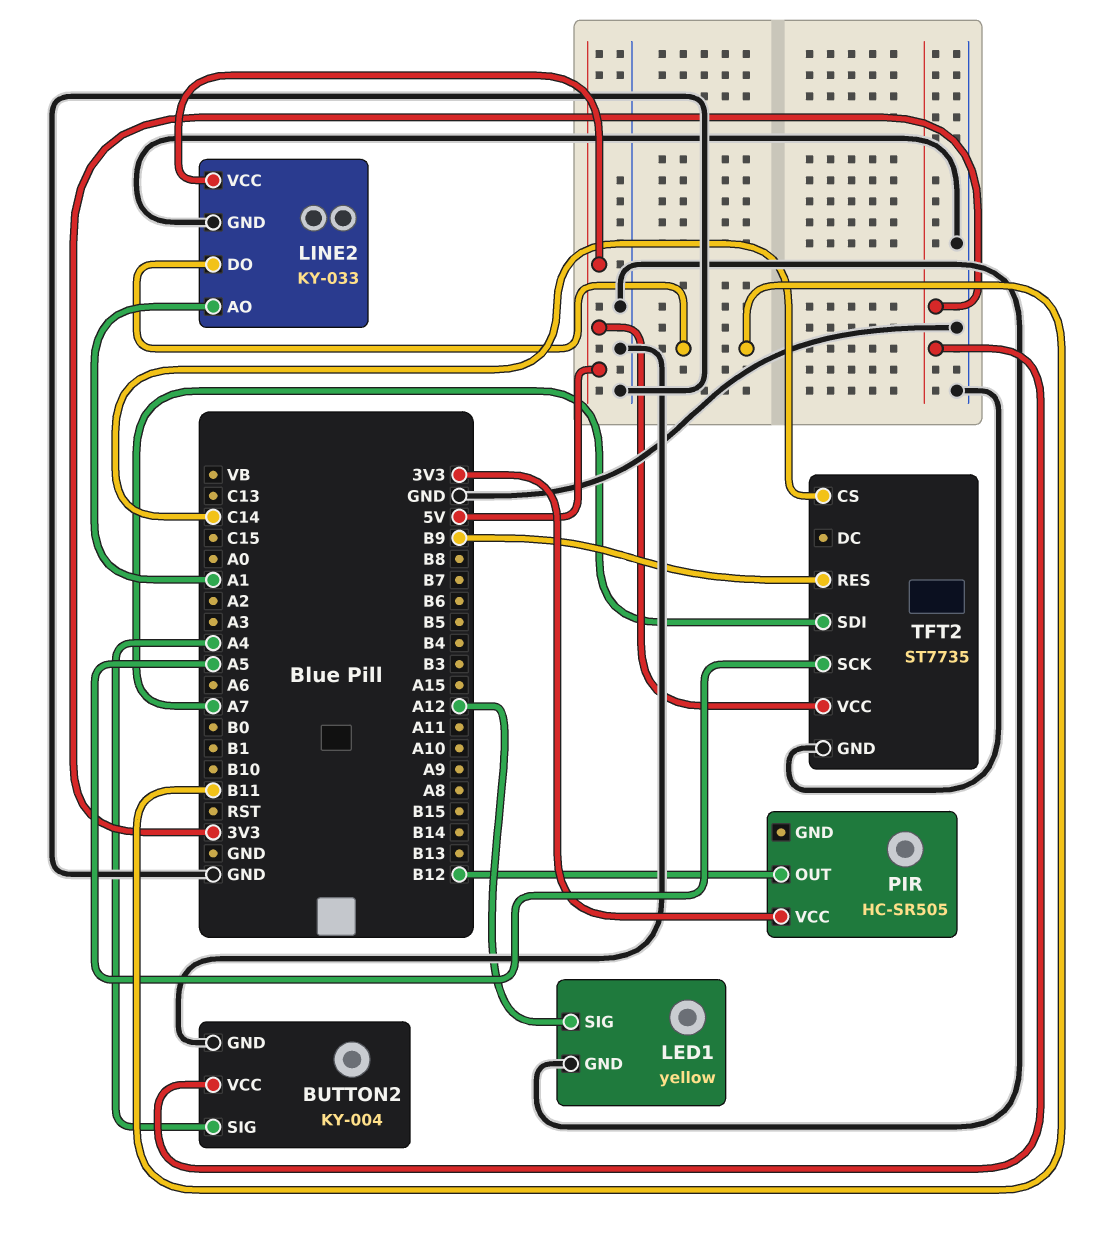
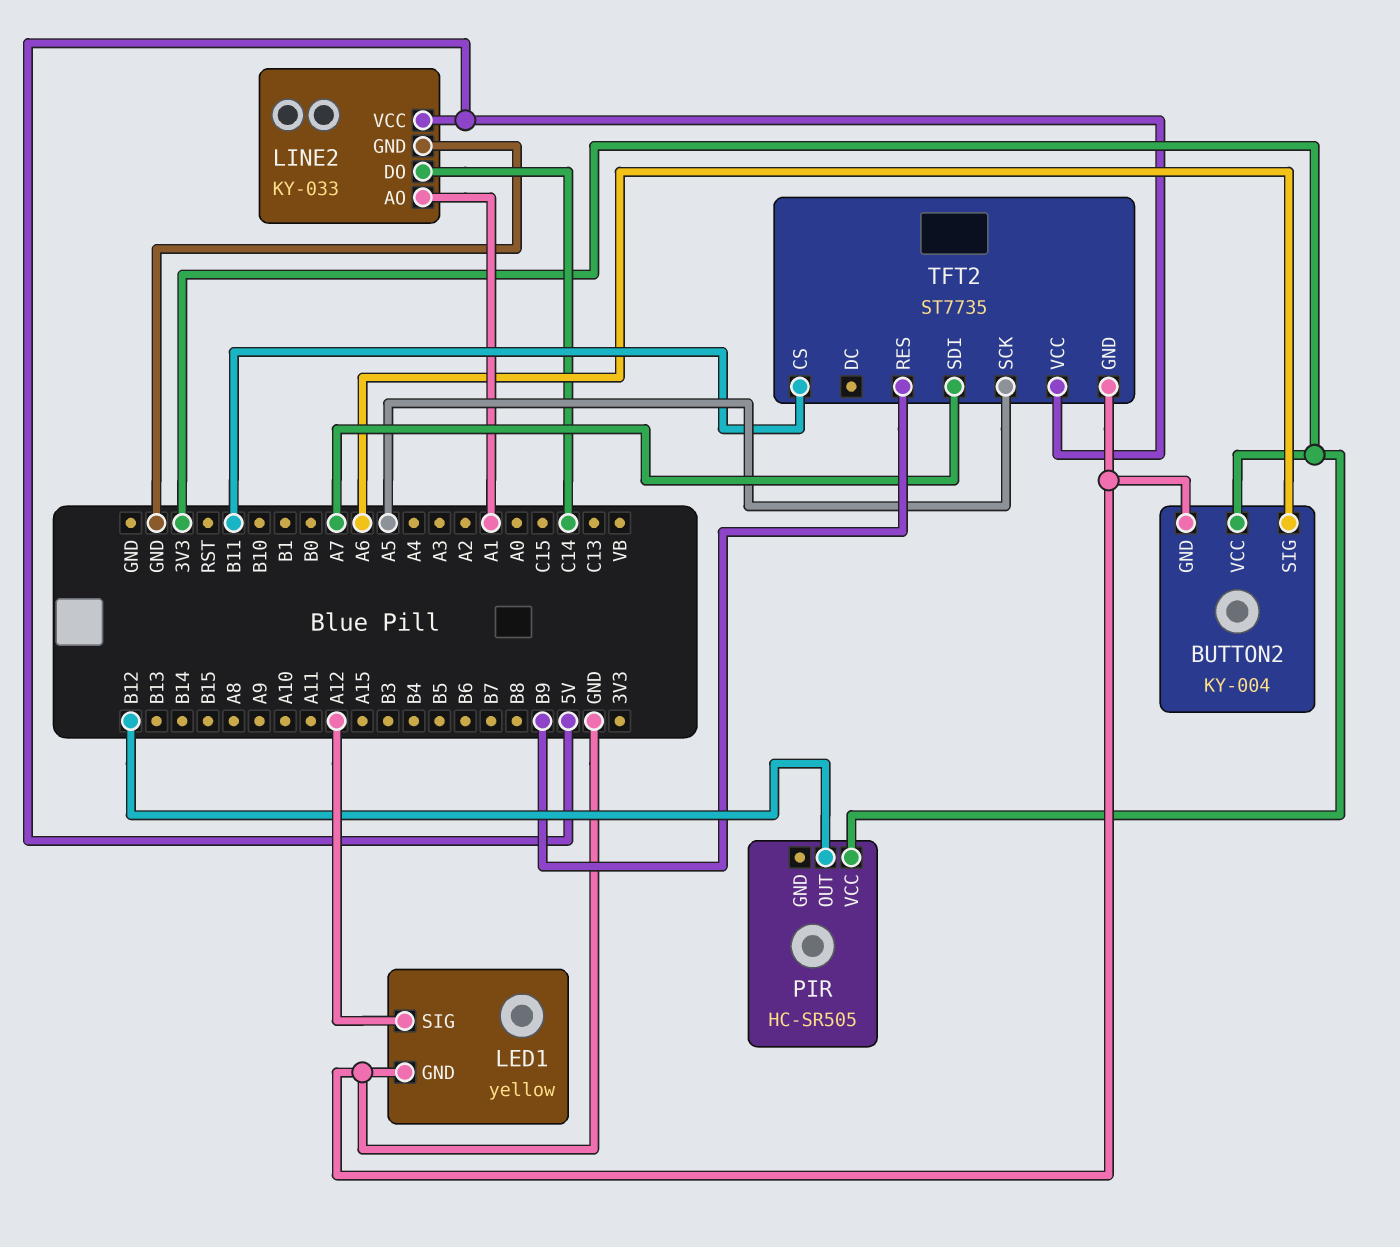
BUTTON2 pin SIG: A4 -> A6
LINE2 pin DO: B11 -> C14
TFT2 pin CS: C14 -> B11

